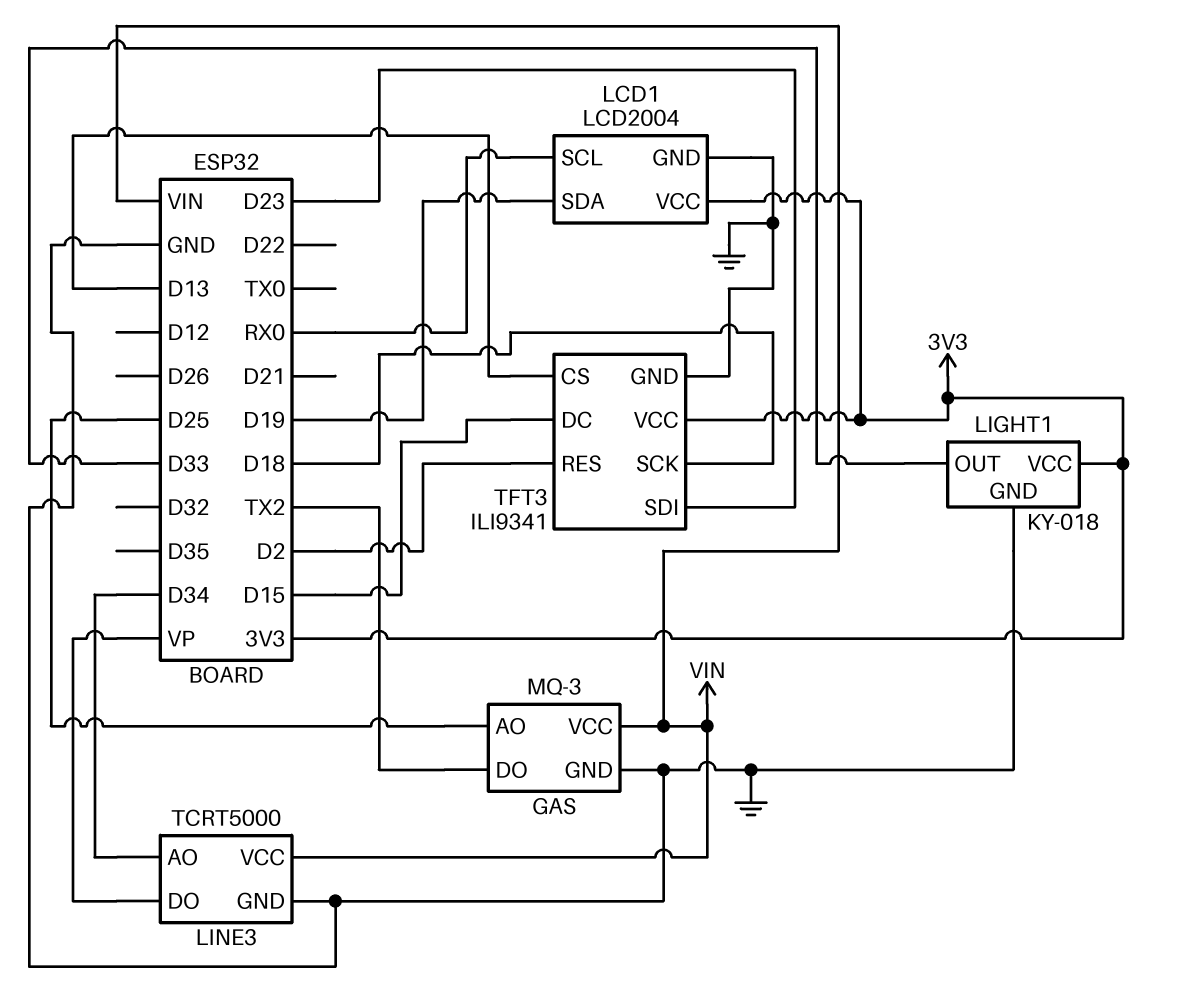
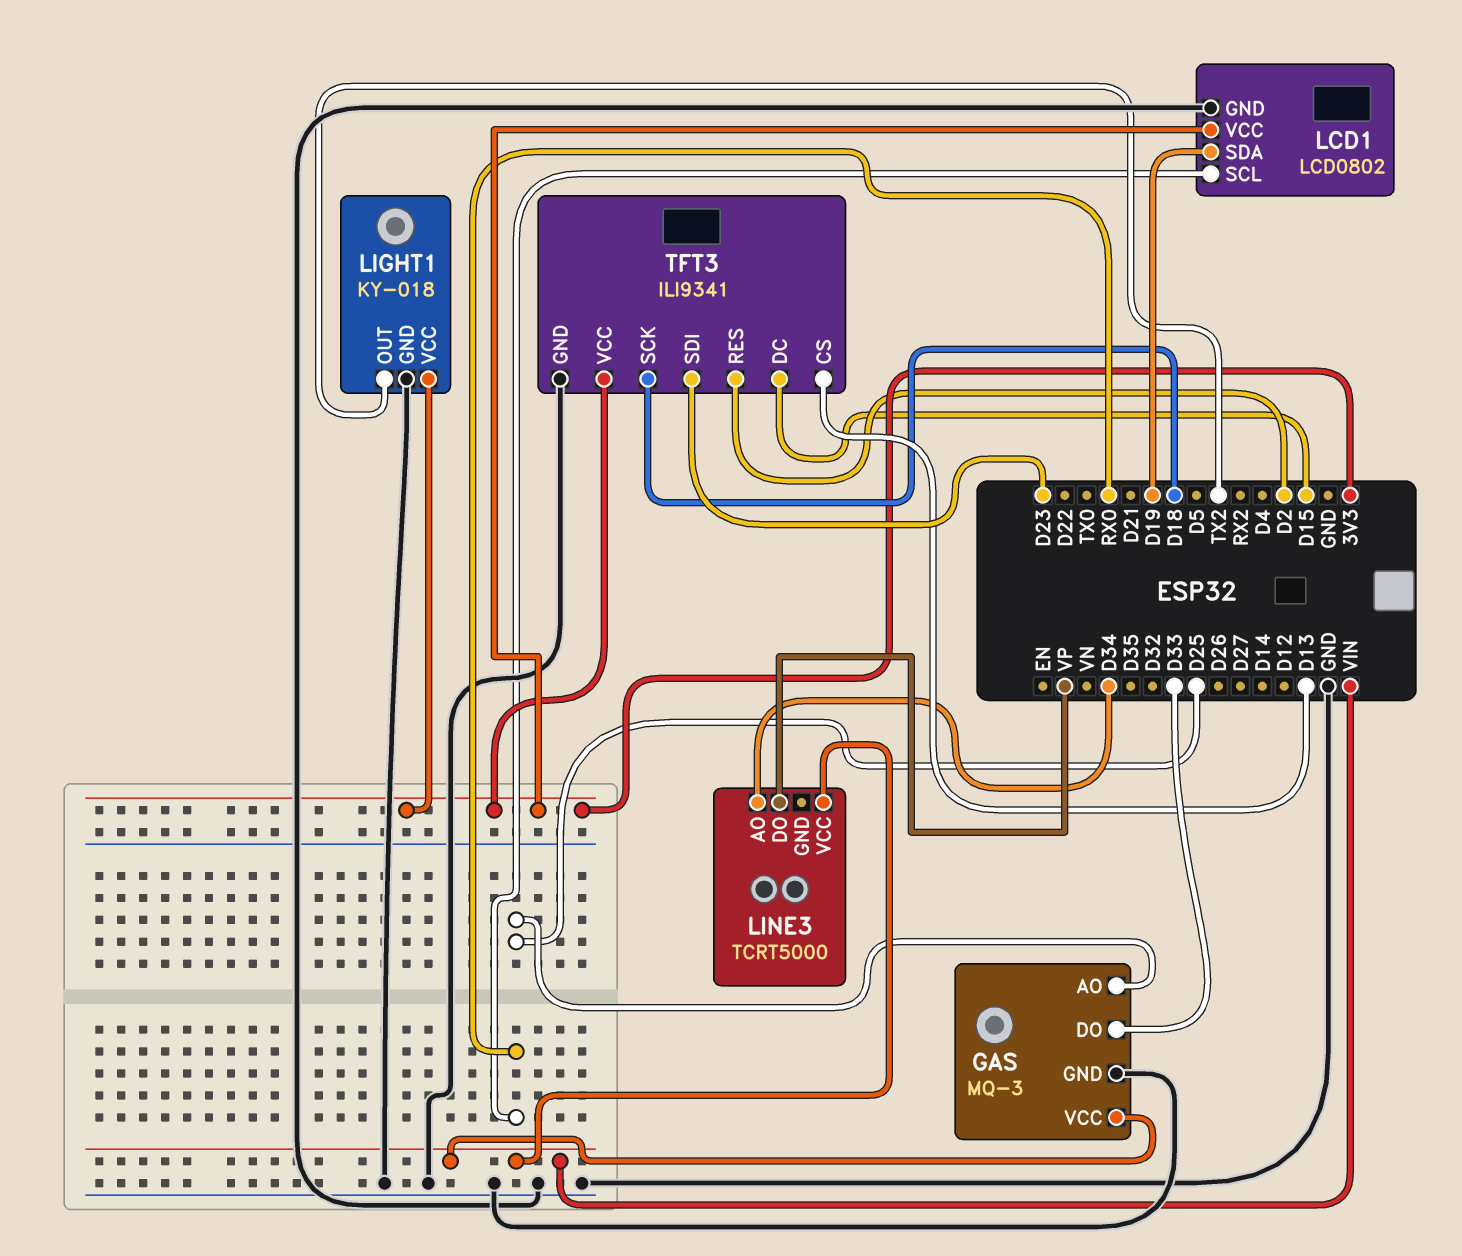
GAS pin DO: TX2 -> D33
LCD1: LCD2004 -> LCD0802
LIGHT1 pin OUT: D33 -> TX2
LINE3 pin GND: GND -> none

